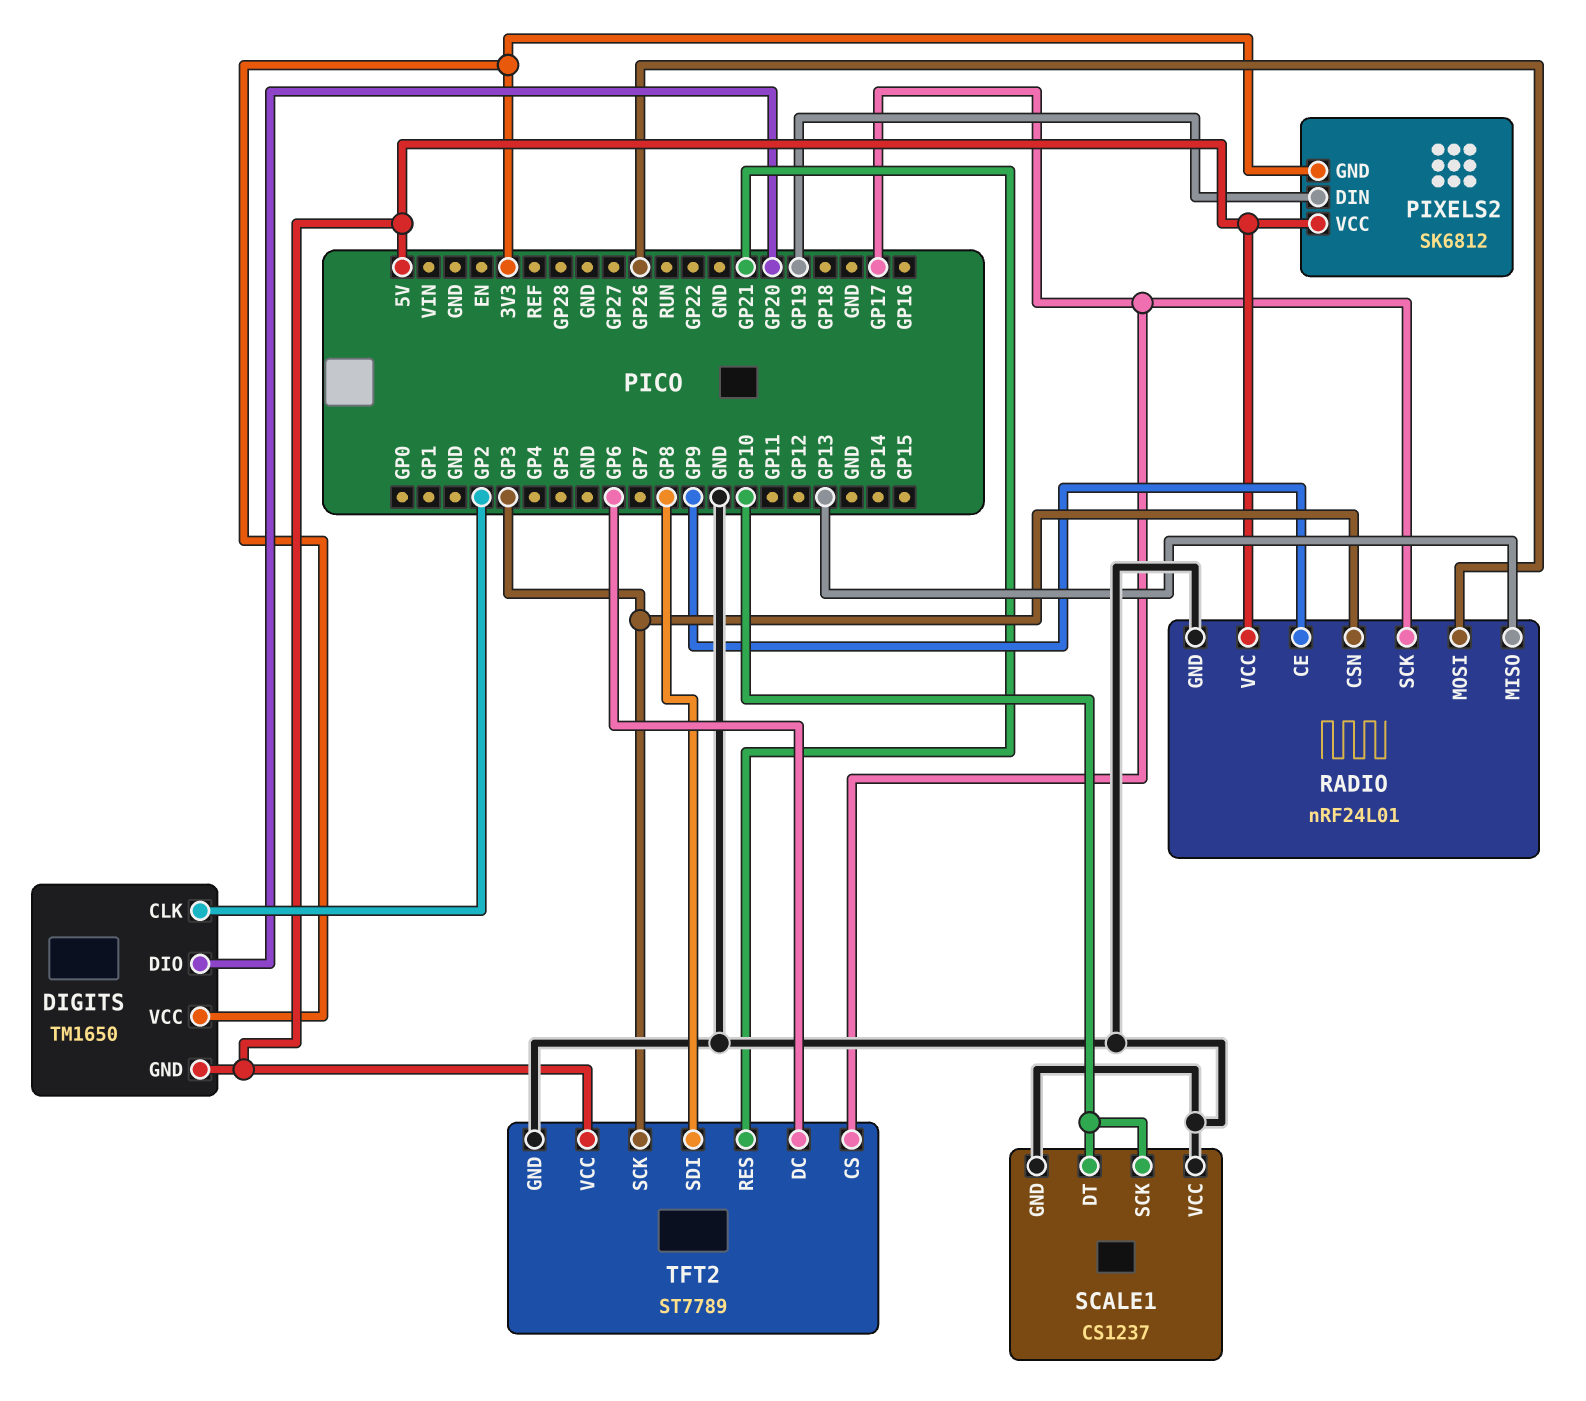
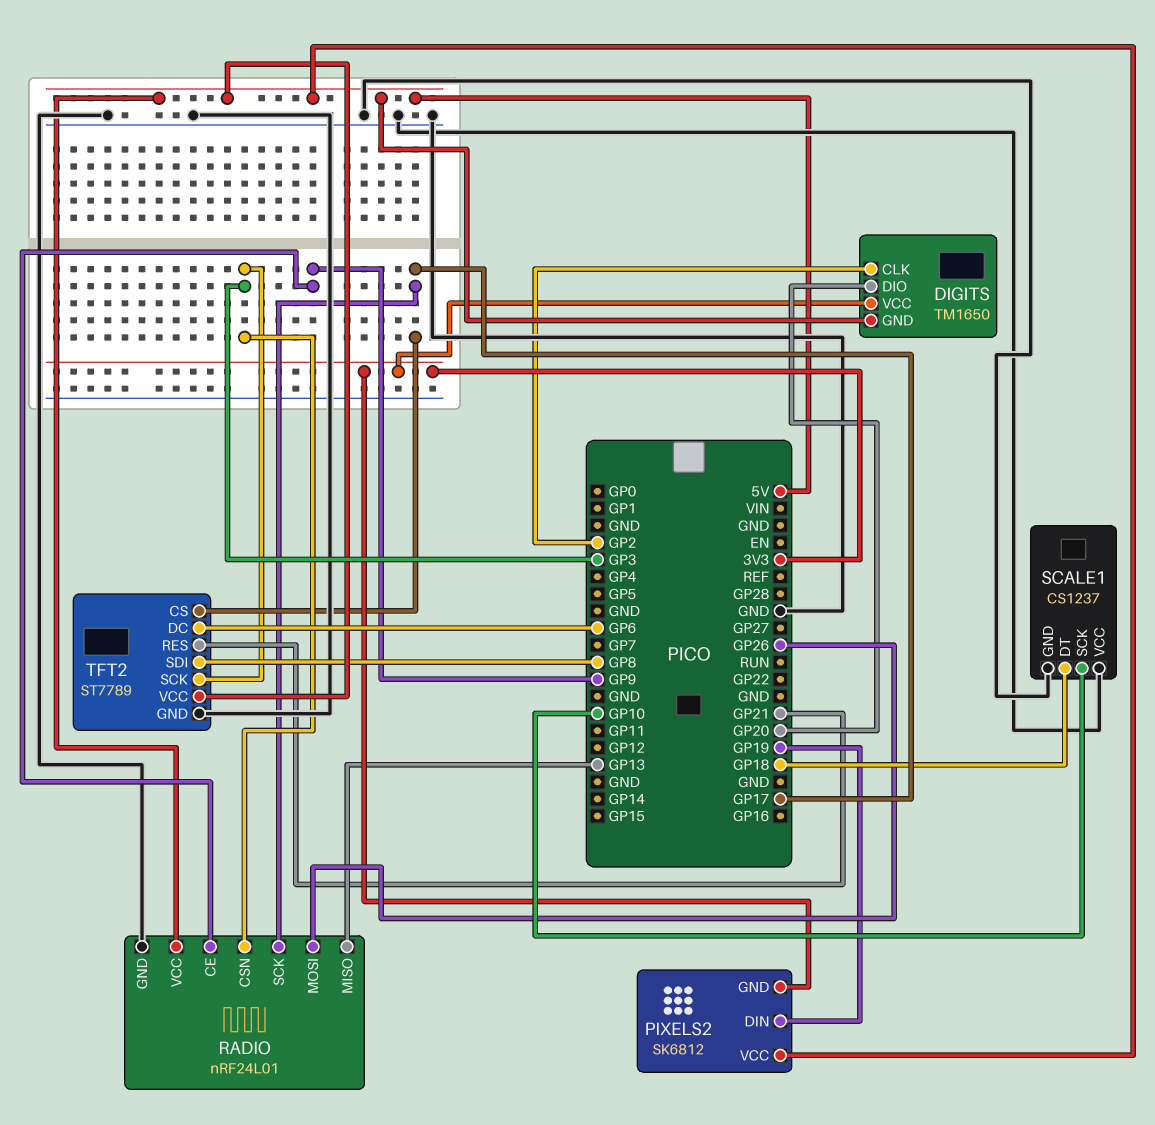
SCALE1 pin DT: GP10 -> GP18

